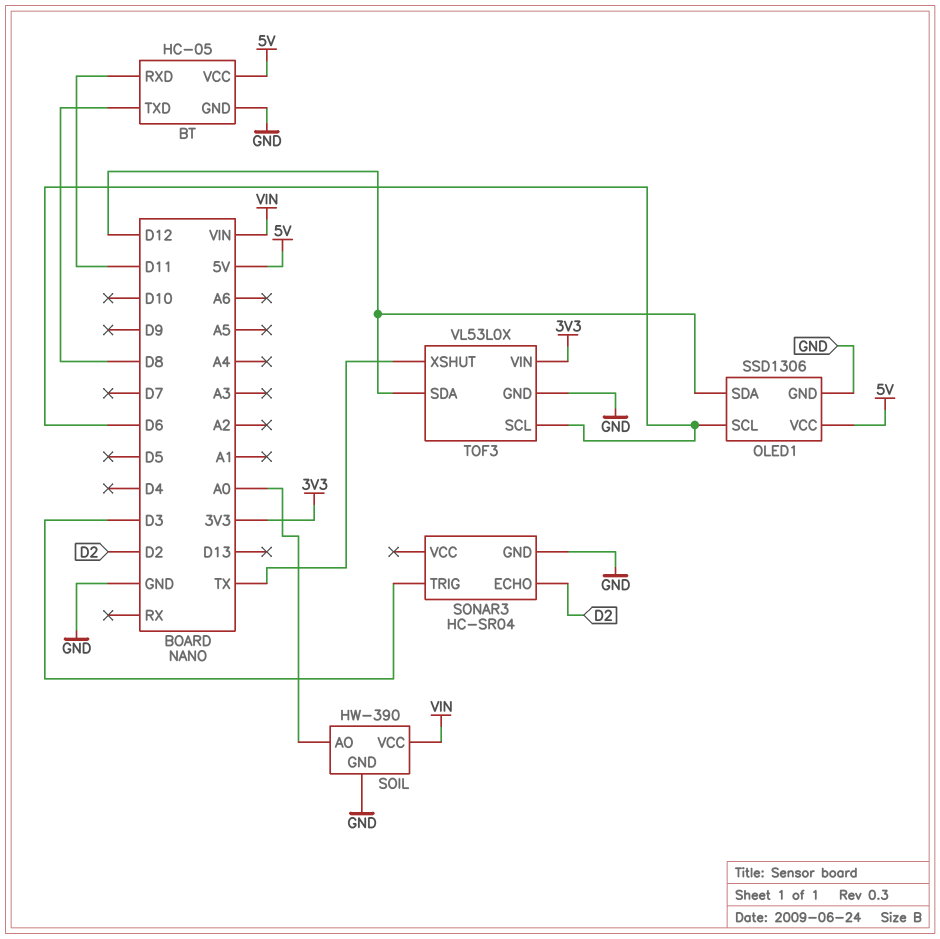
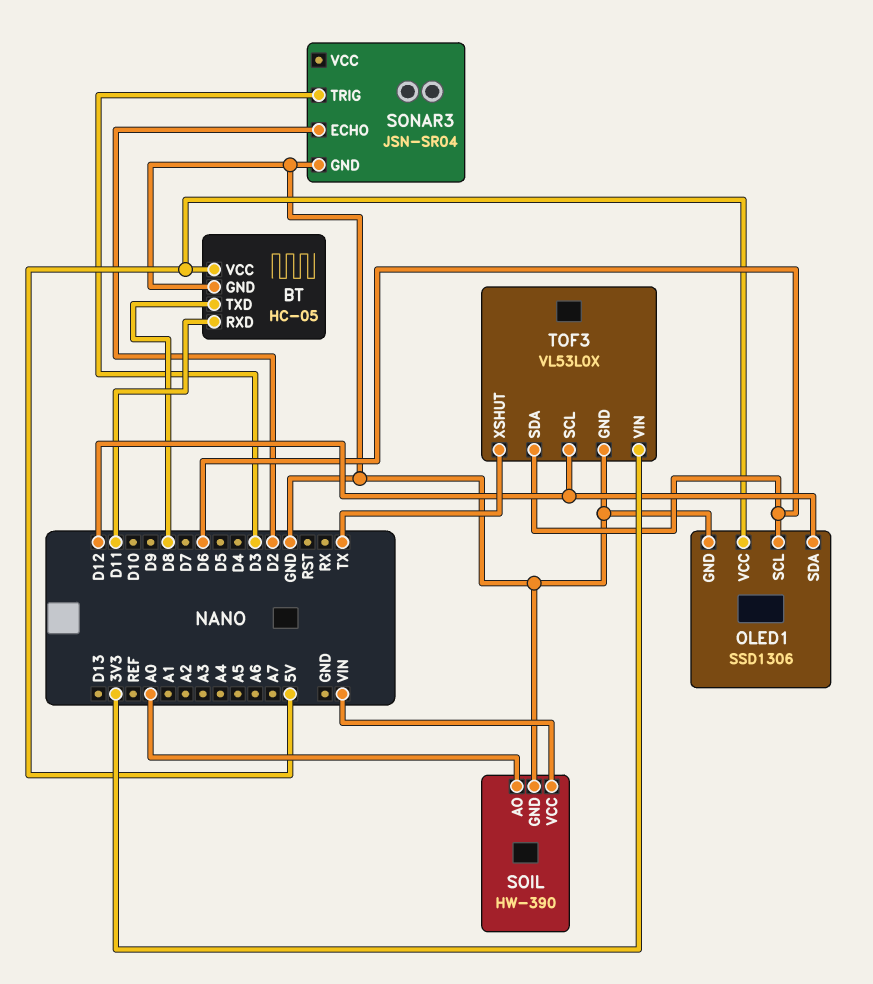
SONAR3: HC-SR04 -> JSN-SR04
TOF3 pin SCL: D6 -> D12
TOF3 pin SDA: D12 -> D6

